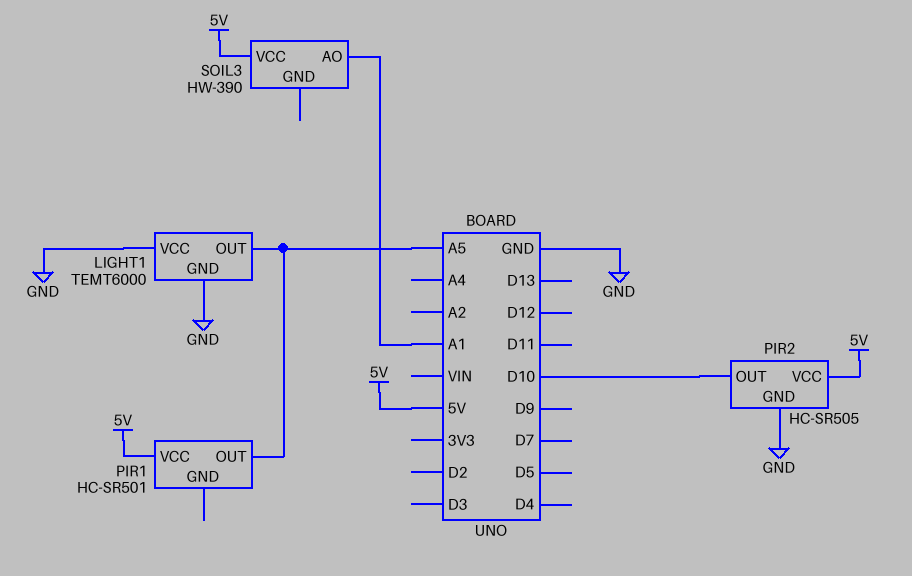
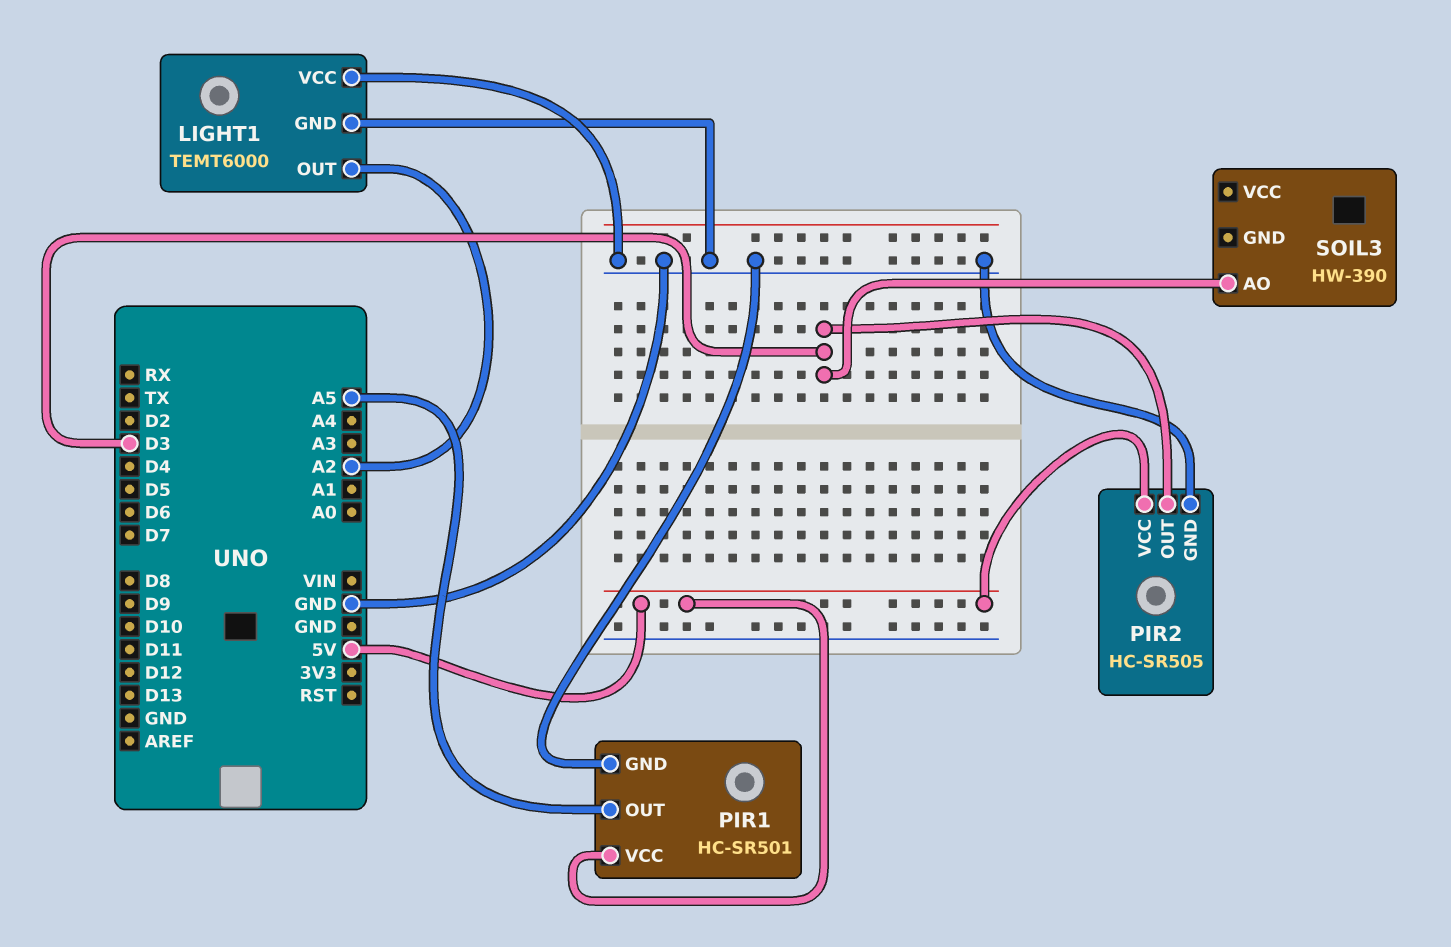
LIGHT1 pin OUT: A5 -> A2
PIR1 pin GND: none -> GND
PIR2 pin OUT: D10 -> D3
SOIL3 pin AO: A1 -> D3
SOIL3 pin VCC: 5V -> none

